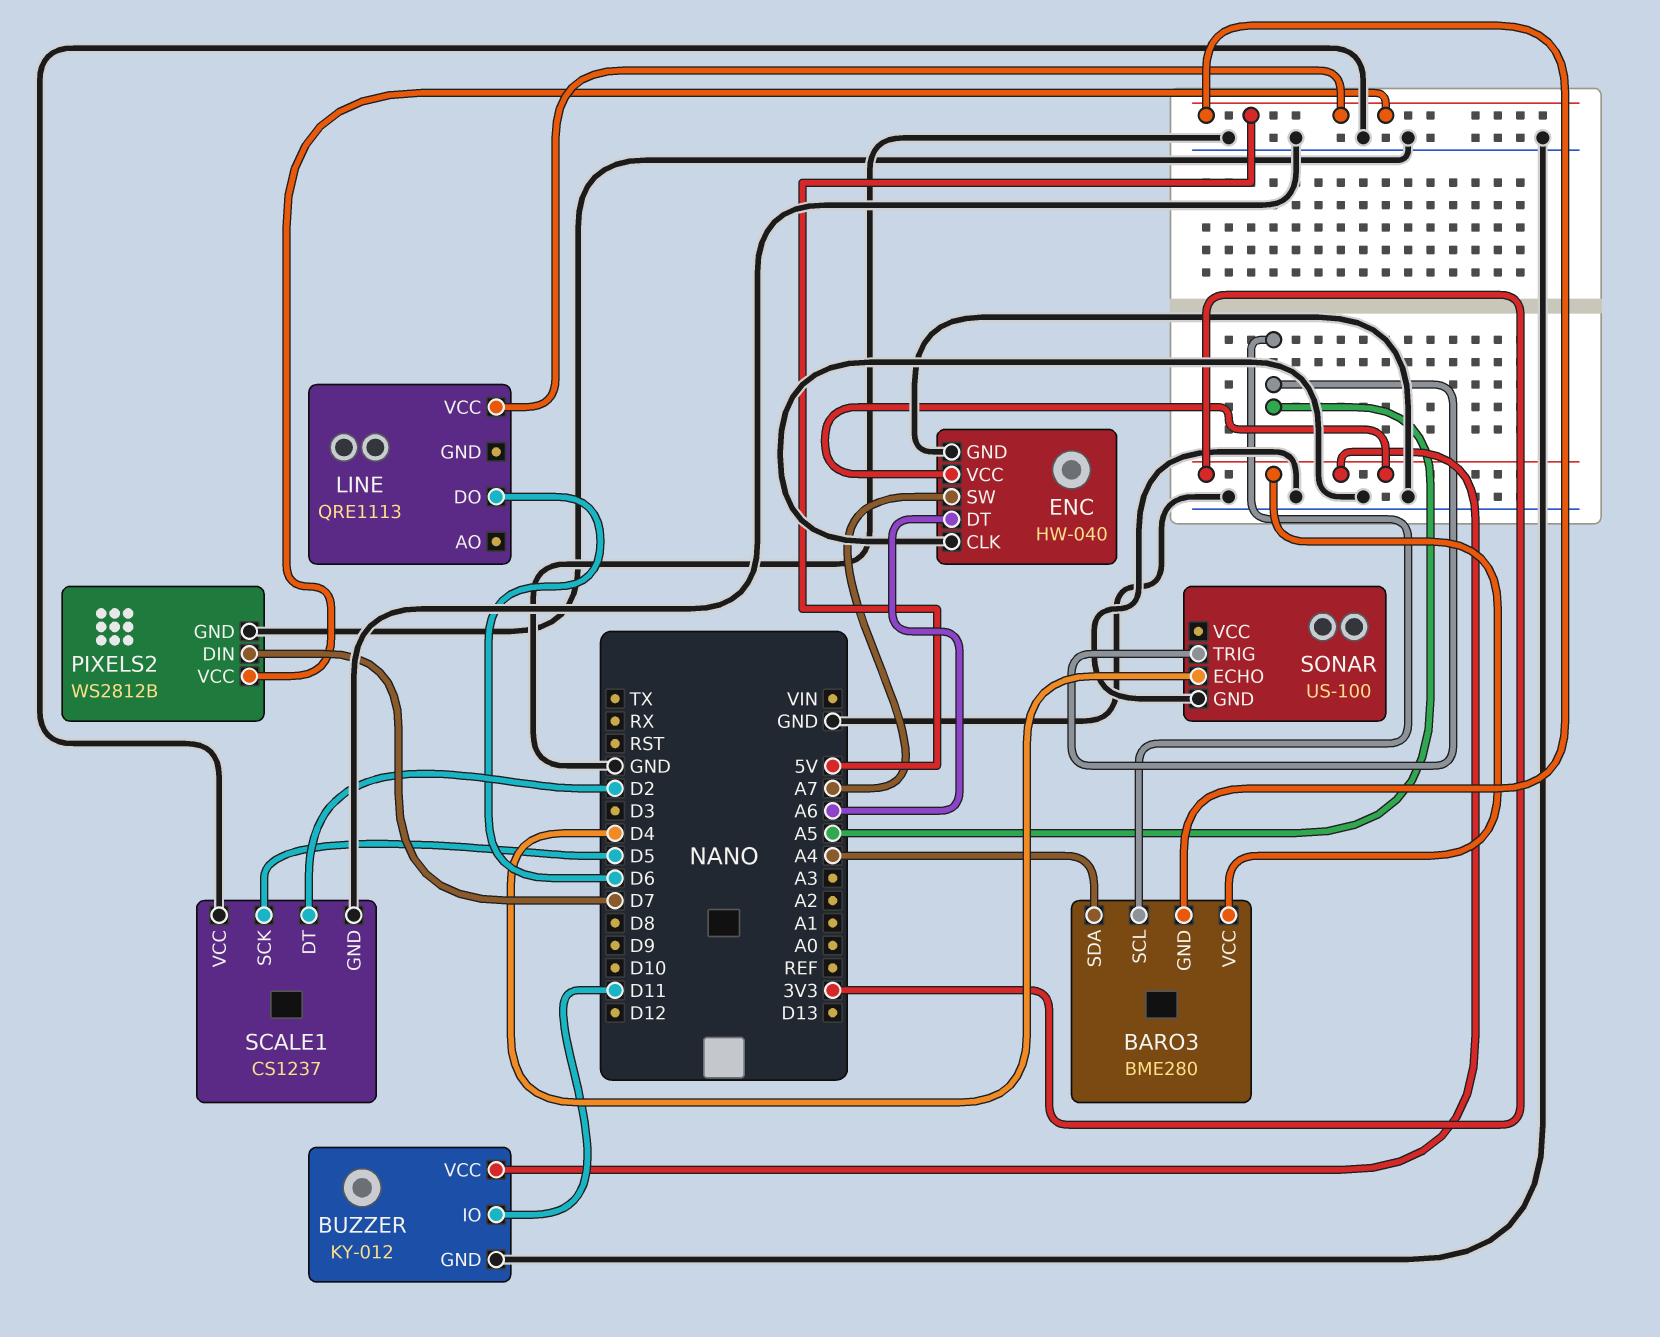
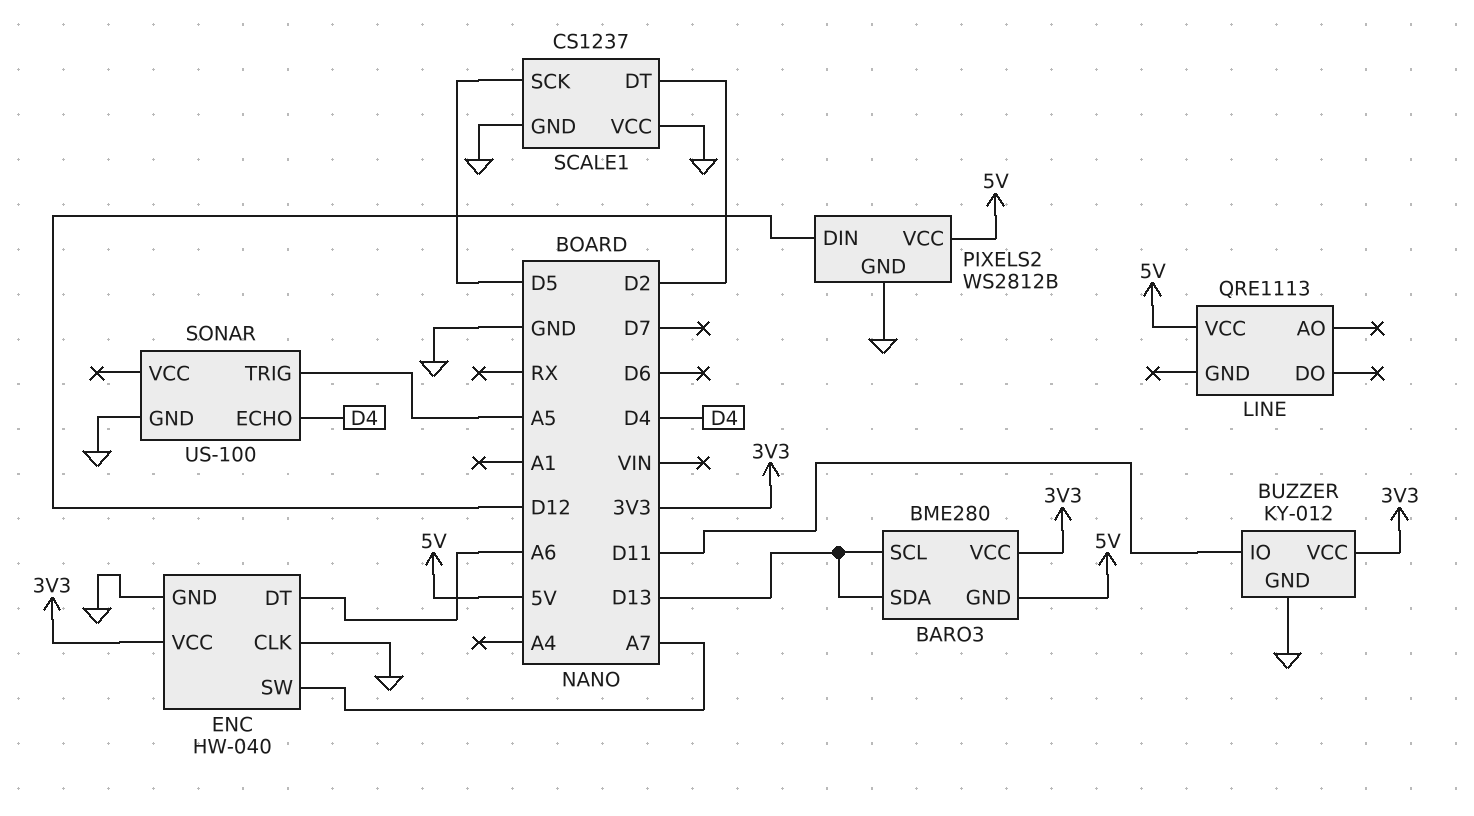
BARO3 pin SCL: A5 -> D13
BARO3 pin SDA: A4 -> D13
LINE pin DO: D6 -> none
PIXELS2 pin DIN: D7 -> D12

